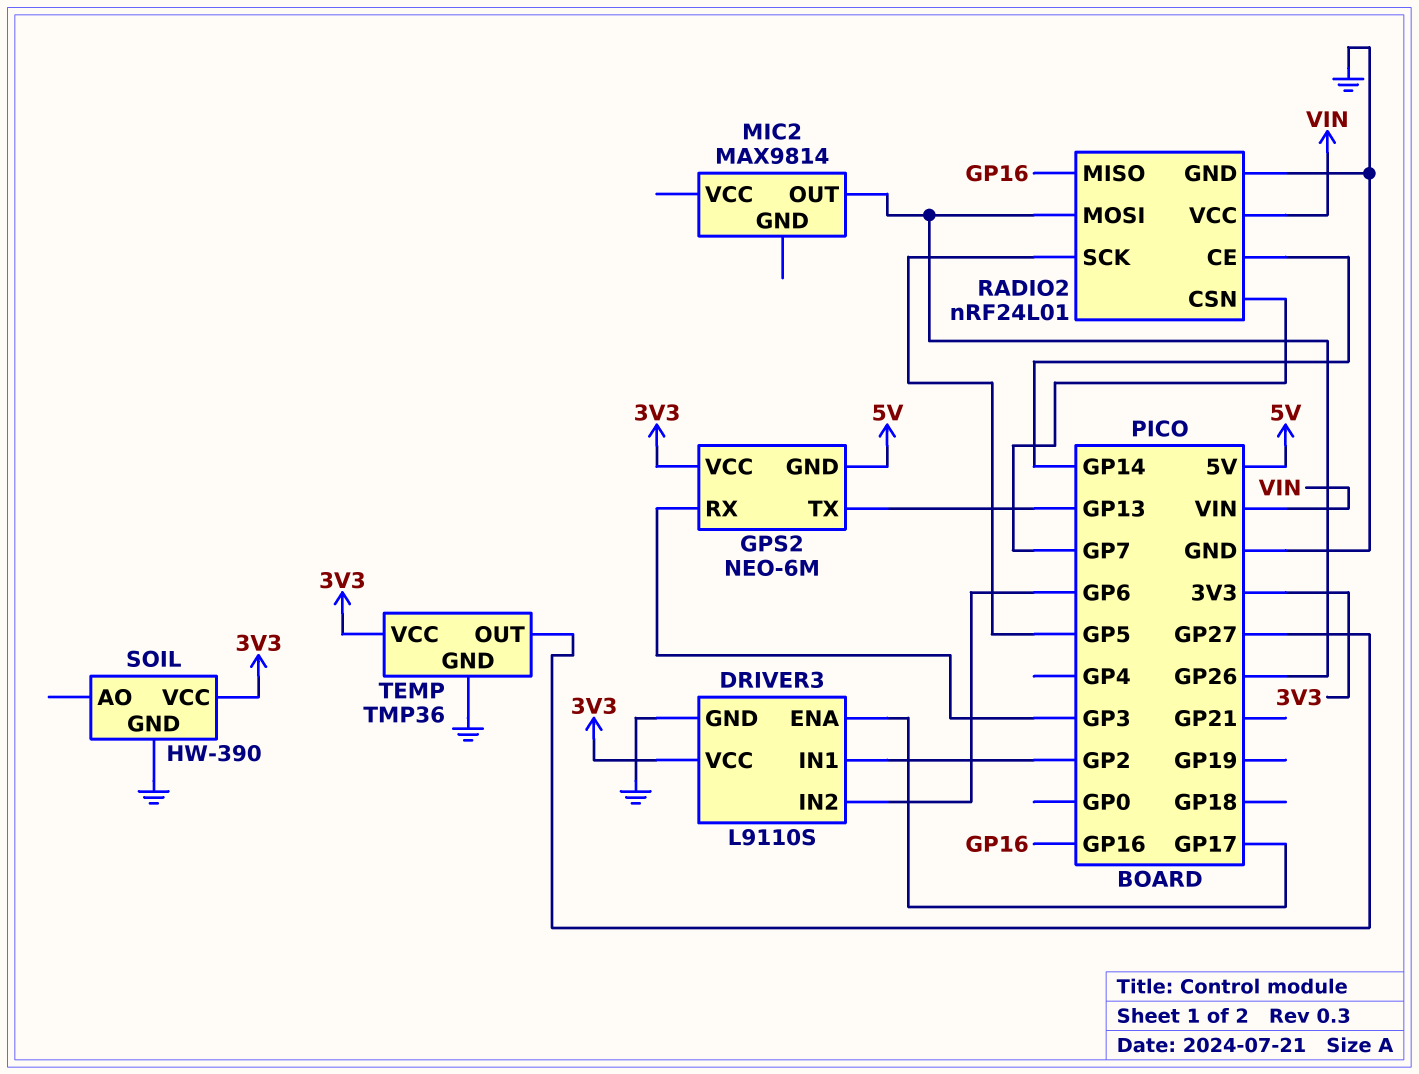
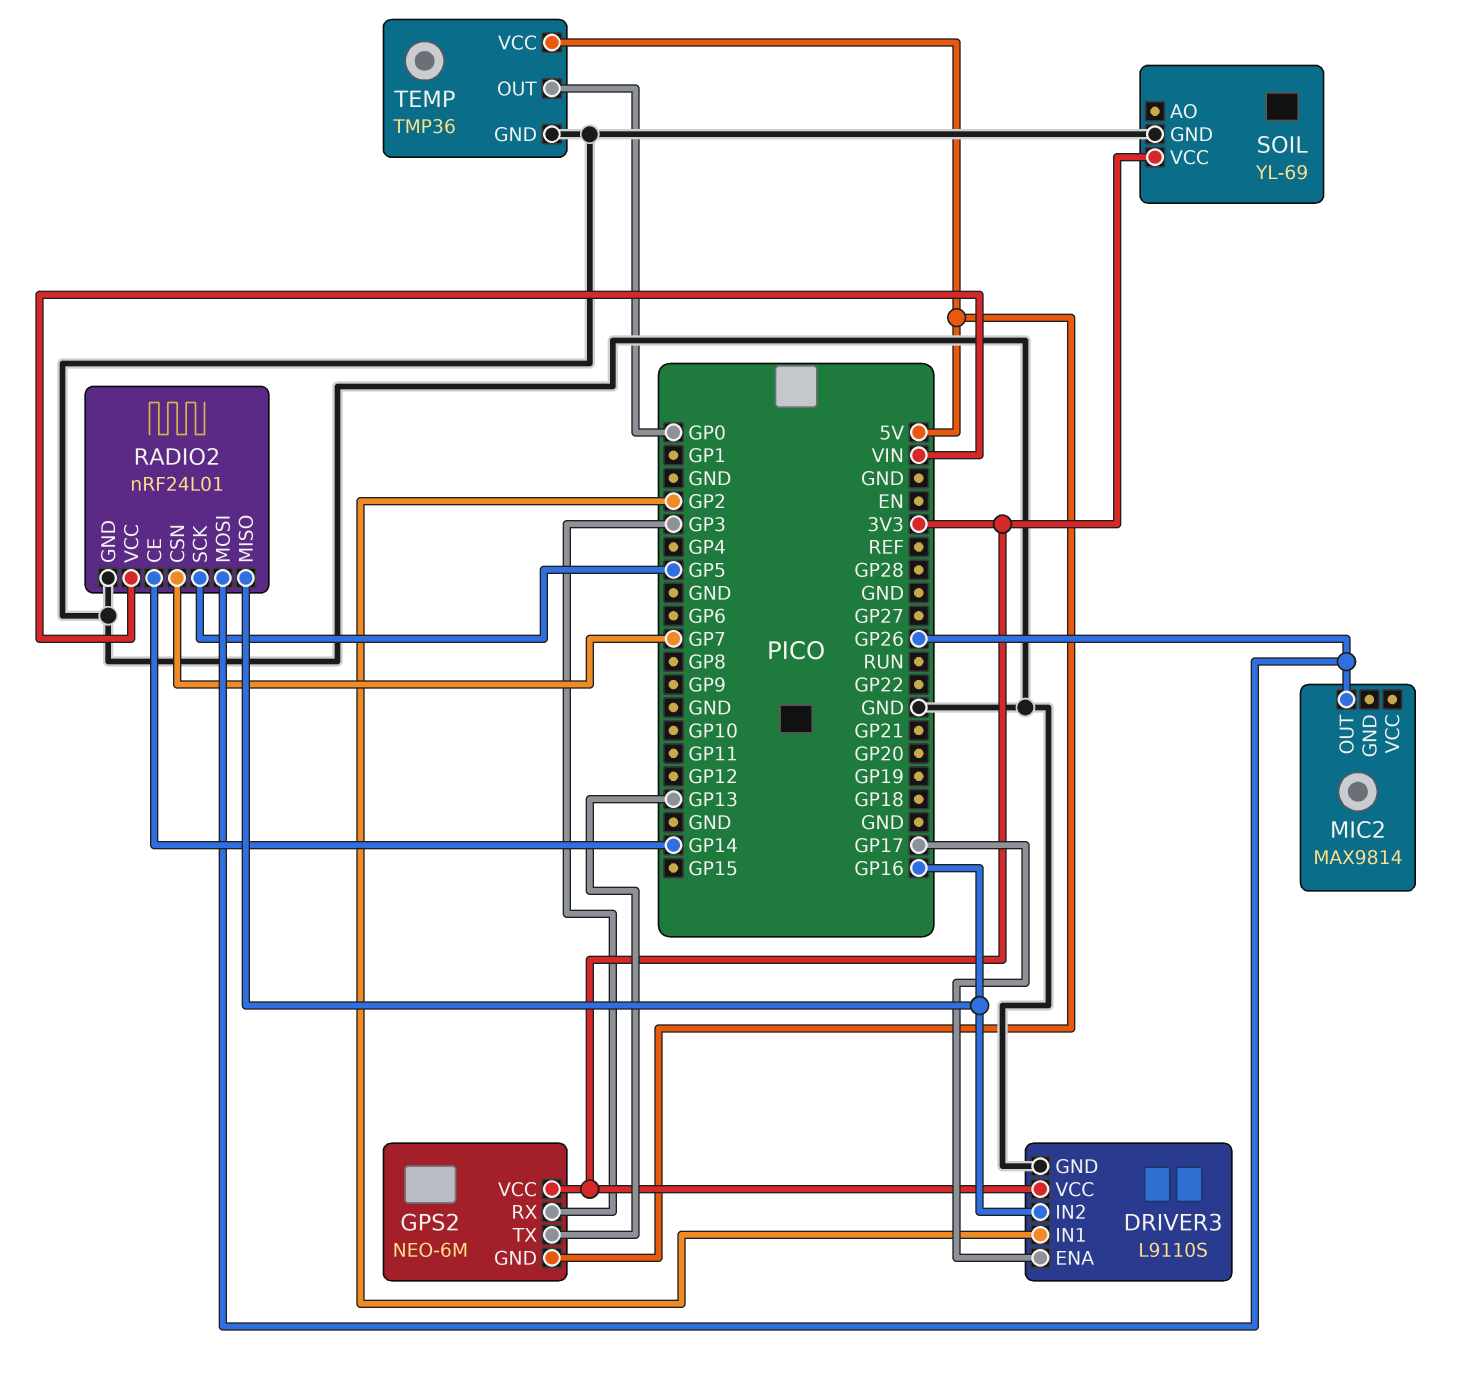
DRIVER3 pin IN2: GP6 -> GP16
SOIL: HW-390 -> YL-69
TEMP pin OUT: GP27 -> GP0
TEMP pin VCC: 3V3 -> 5V

